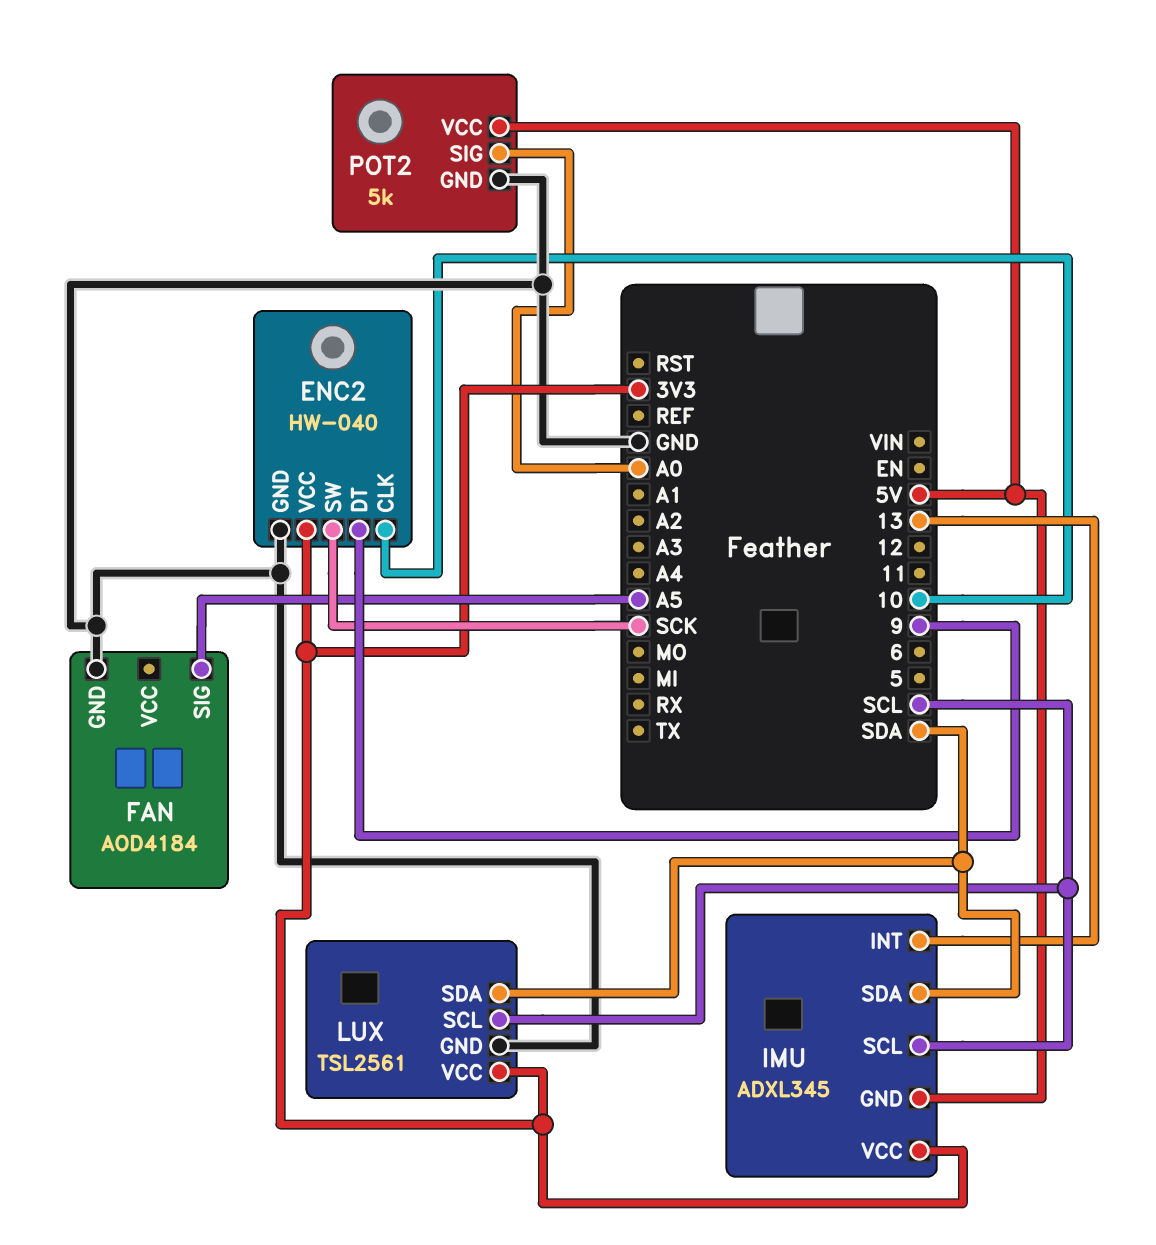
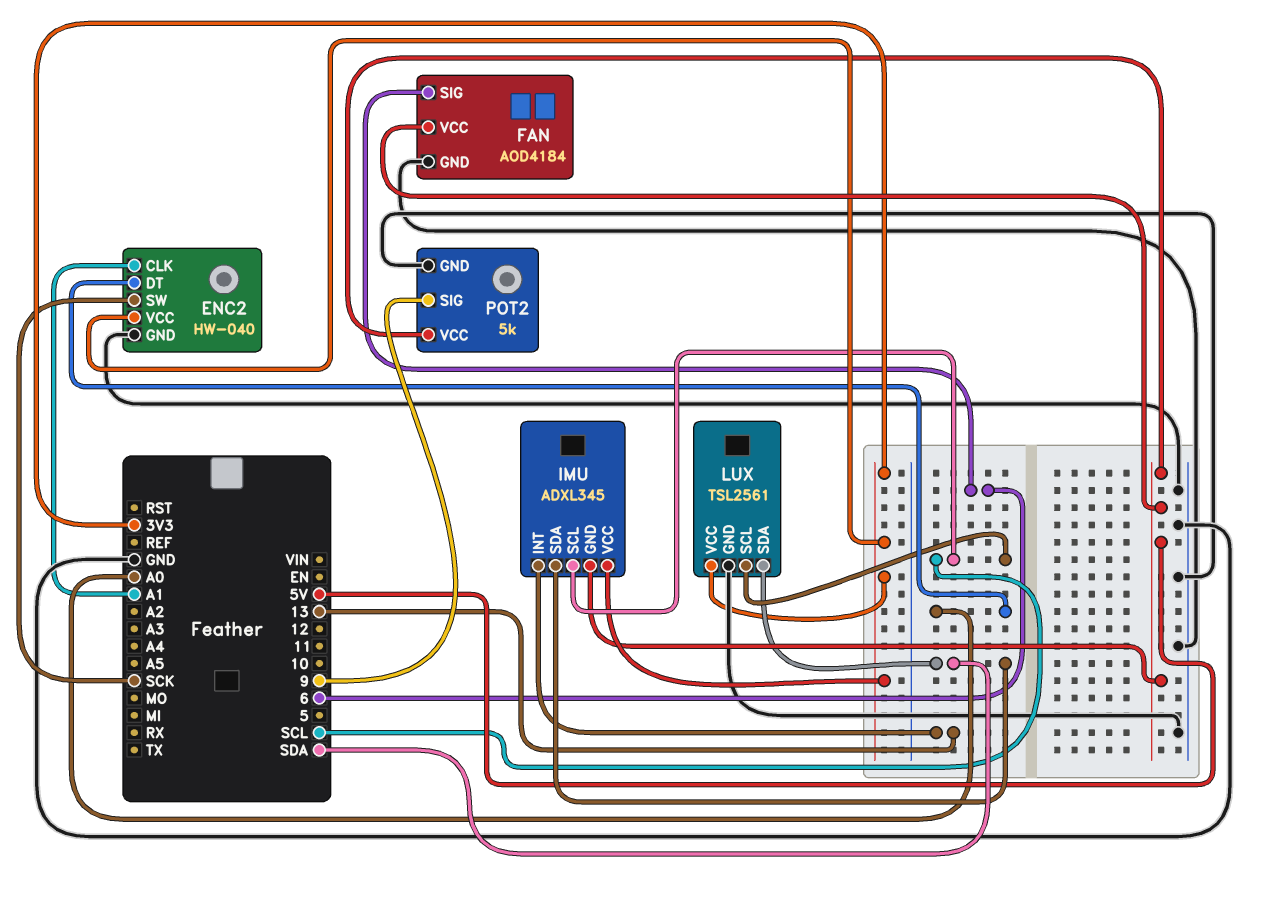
ENC2 pin CLK: 10 -> A1
ENC2 pin DT: 9 -> A0
FAN pin SIG: A5 -> 6
FAN pin VCC: none -> 5V
POT2 pin SIG: A0 -> 9

